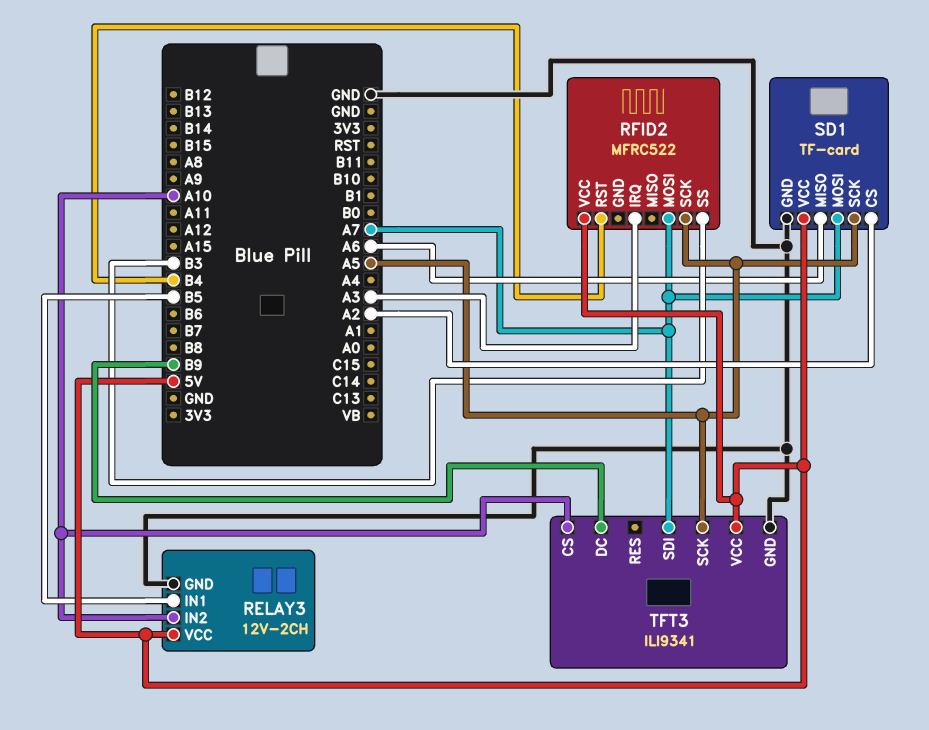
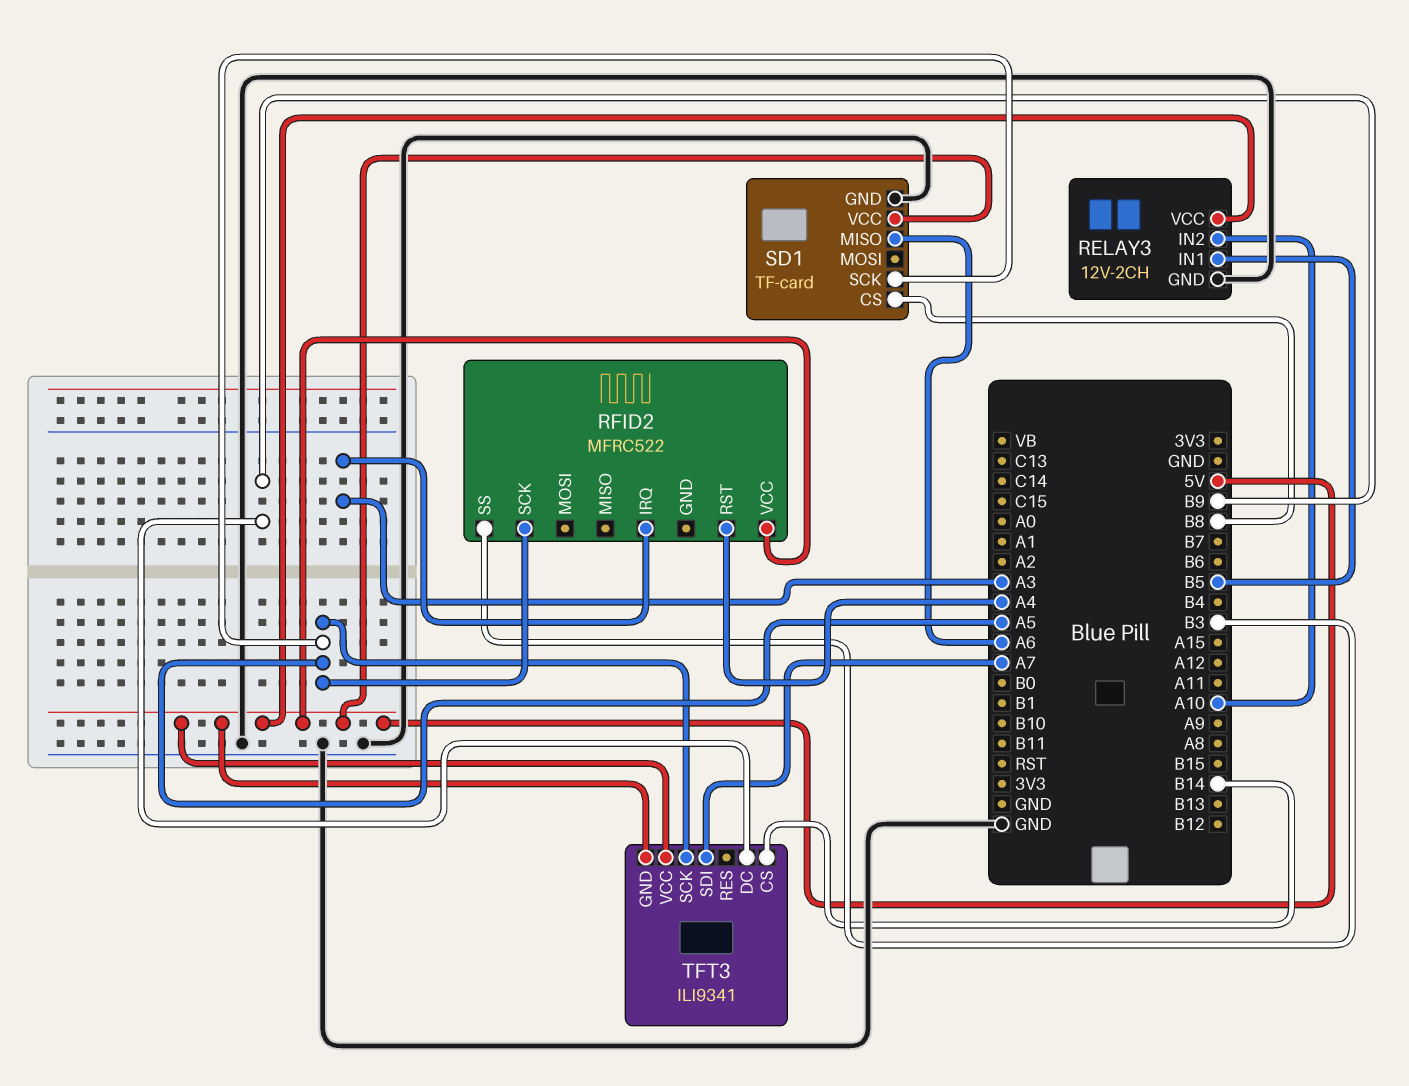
RFID2 pin MOSI: A7 -> none
RFID2 pin RST: B4 -> A4
SD1 pin CS: A2 -> B8
SD1 pin MOSI: A7 -> none
TFT3 pin CS: A10 -> B14
TFT3 pin GND: GND -> 5V

